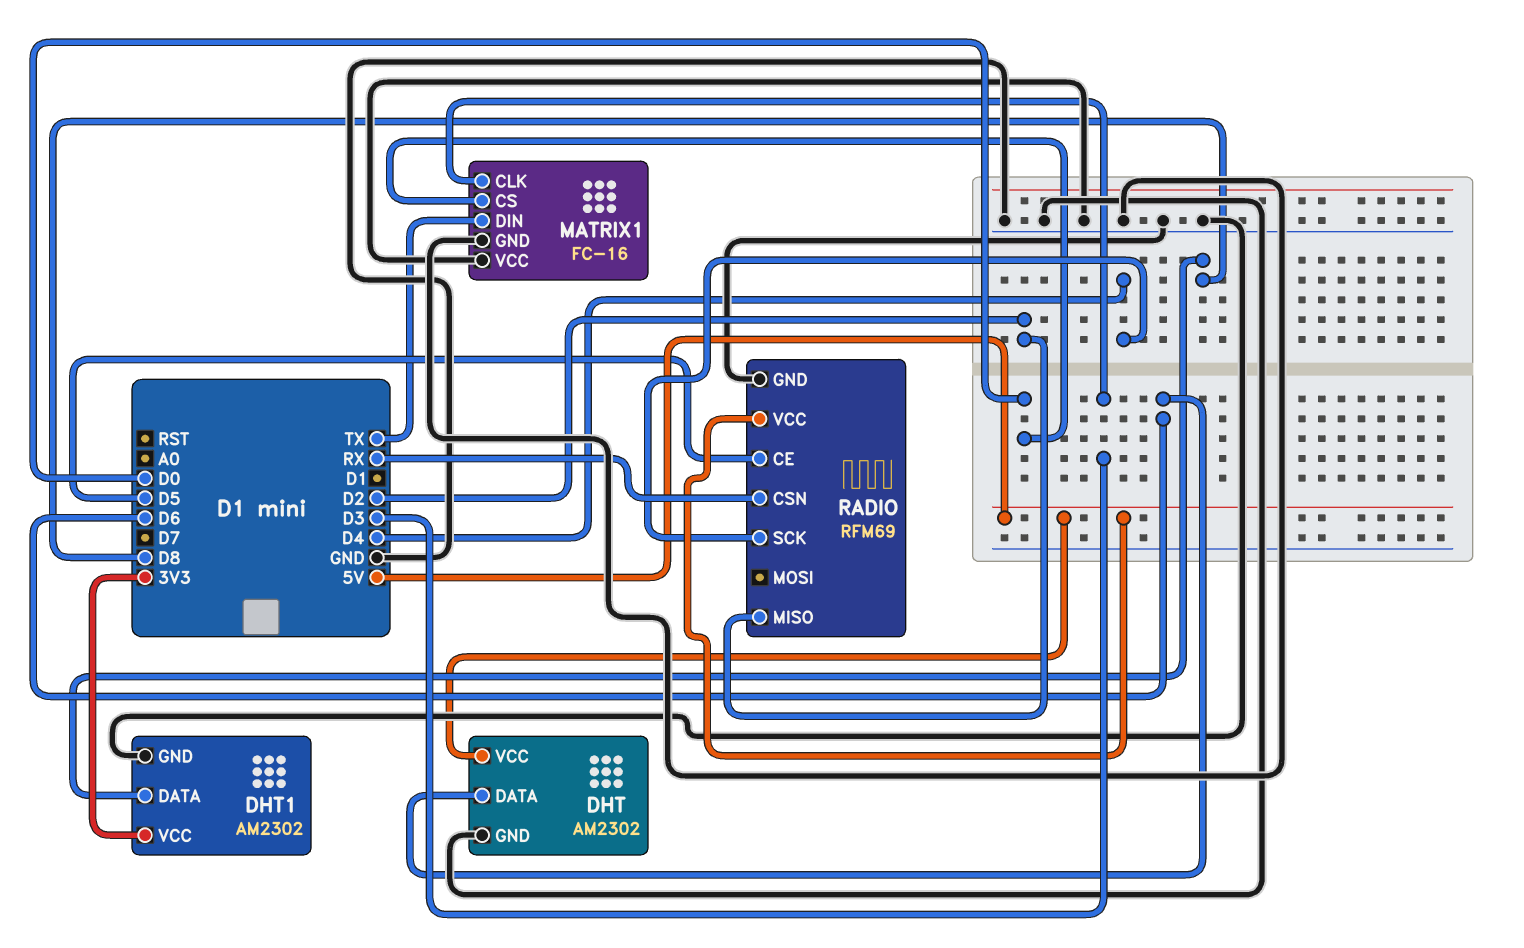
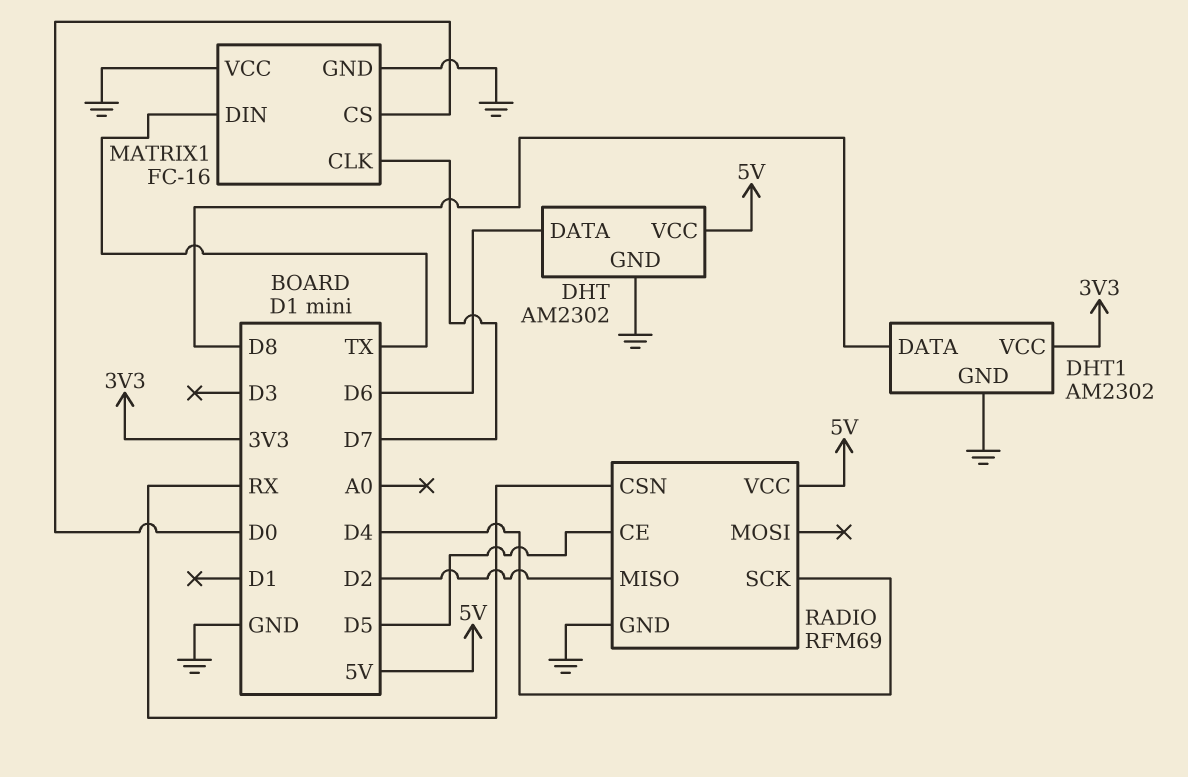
MATRIX1 pin CLK: D3 -> D7

